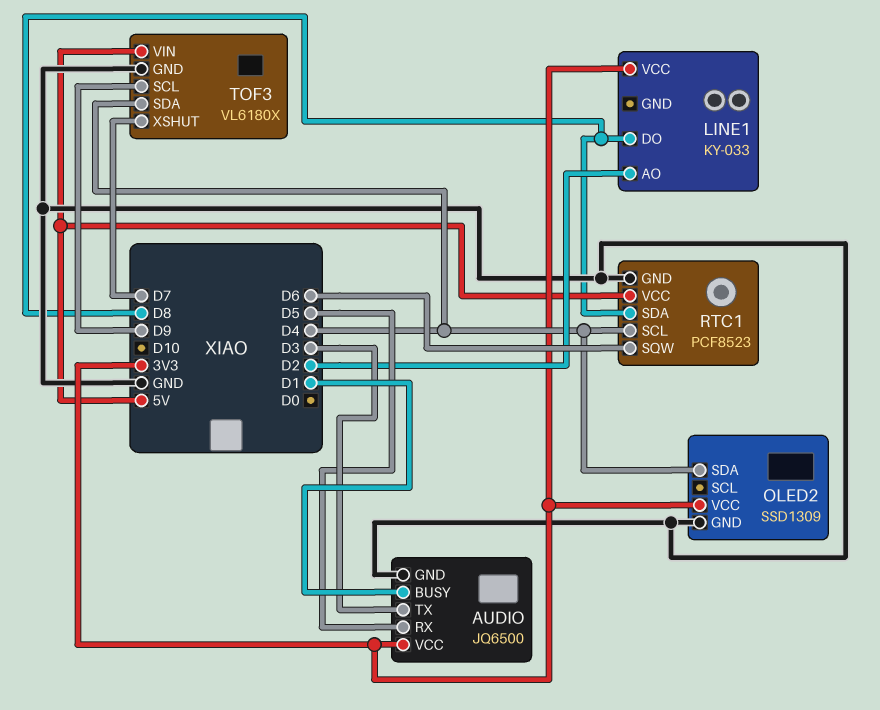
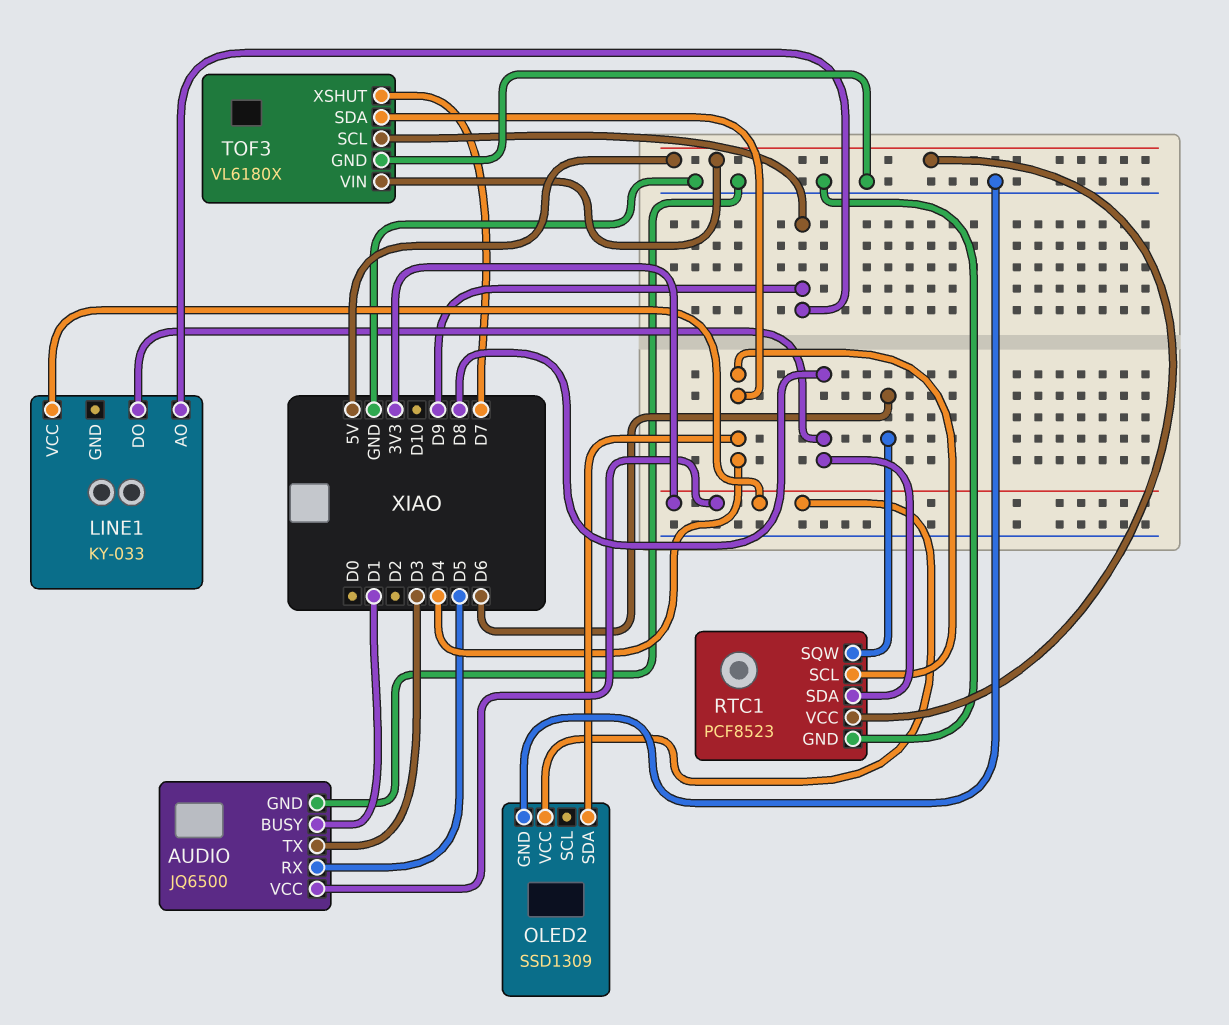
LINE1 pin AO: D2 -> D9

